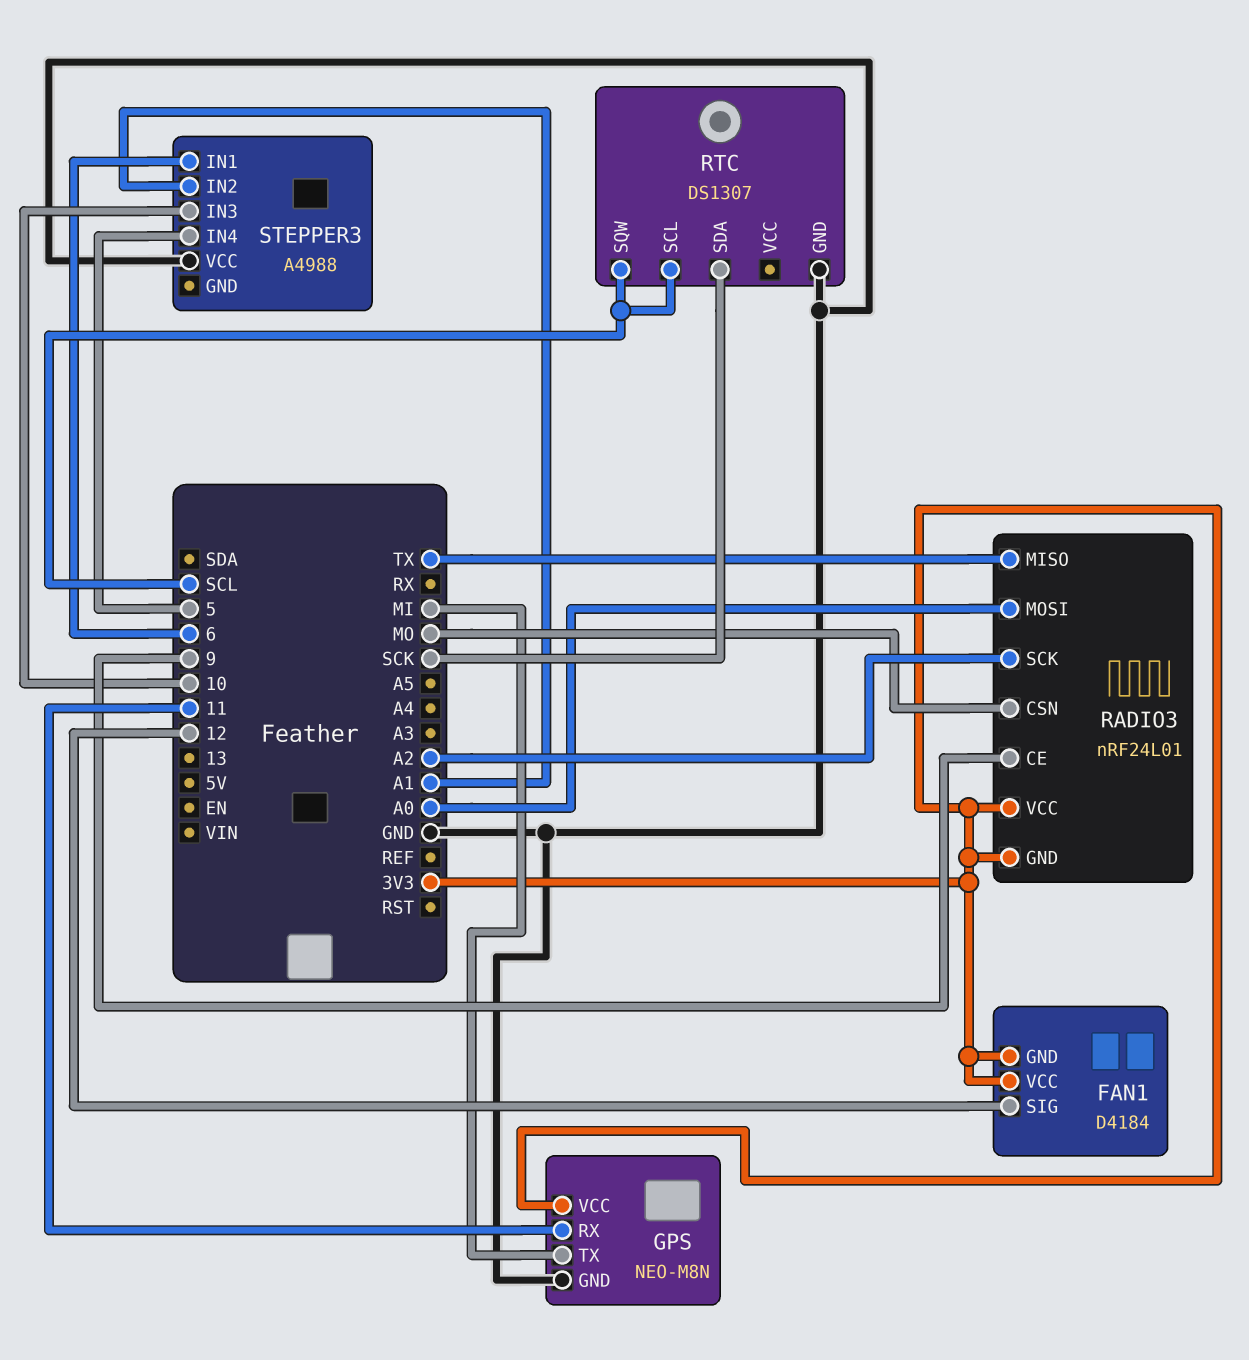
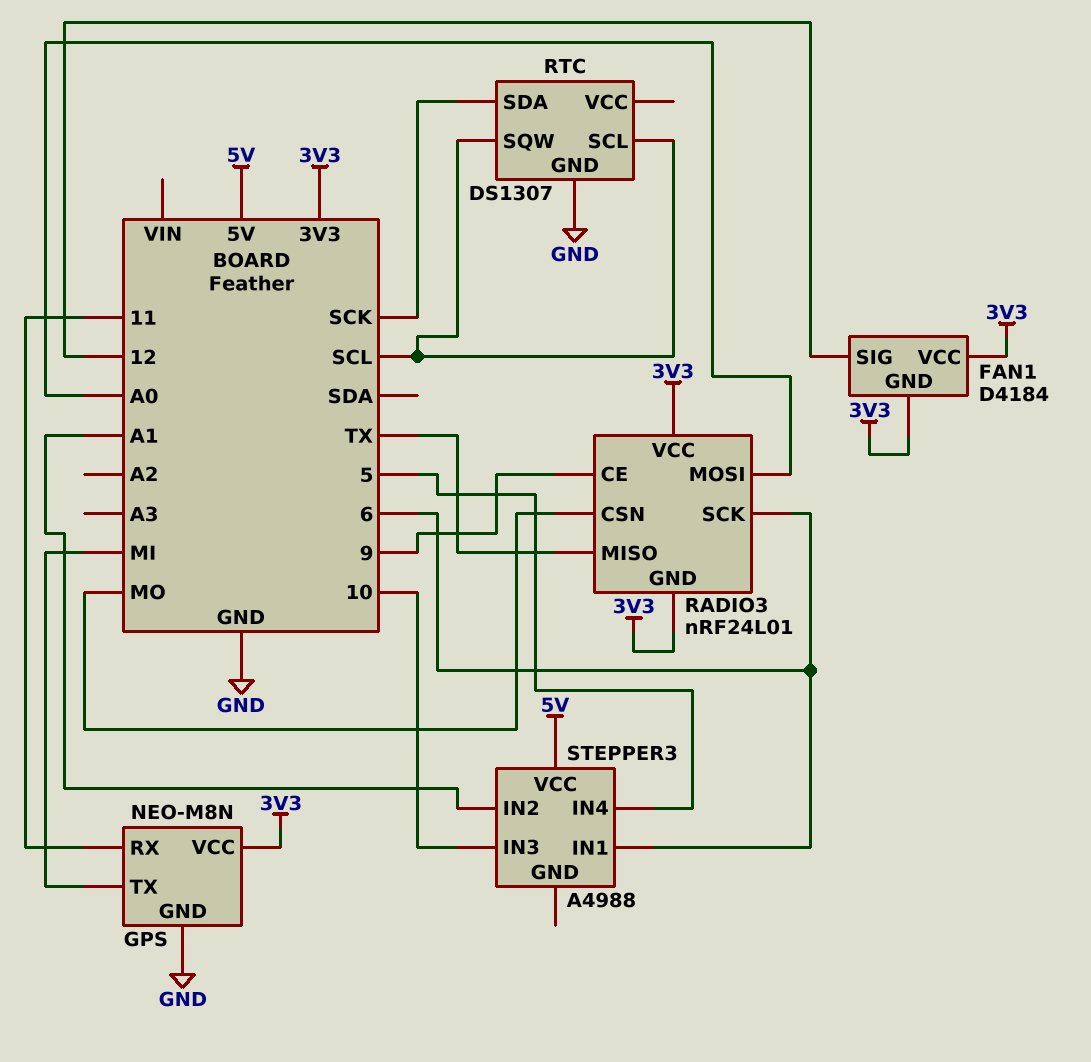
RADIO3 pin SCK: A2 -> 6
STEPPER3 pin VCC: GND -> 5V

